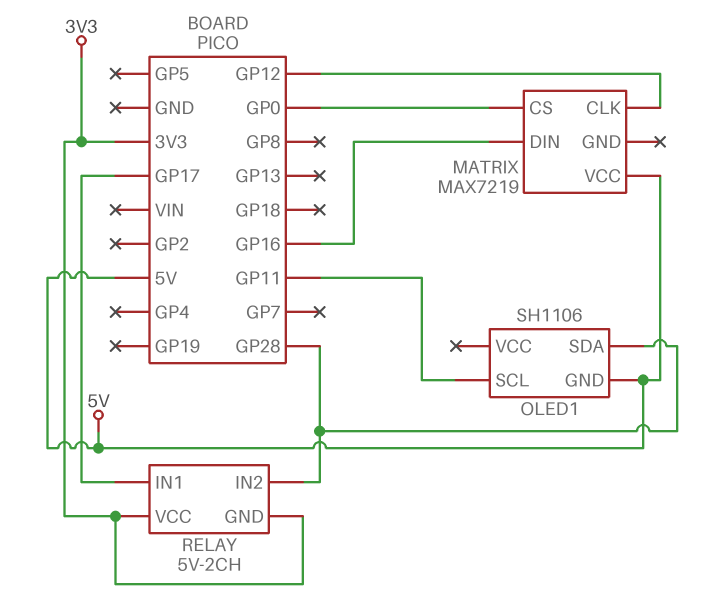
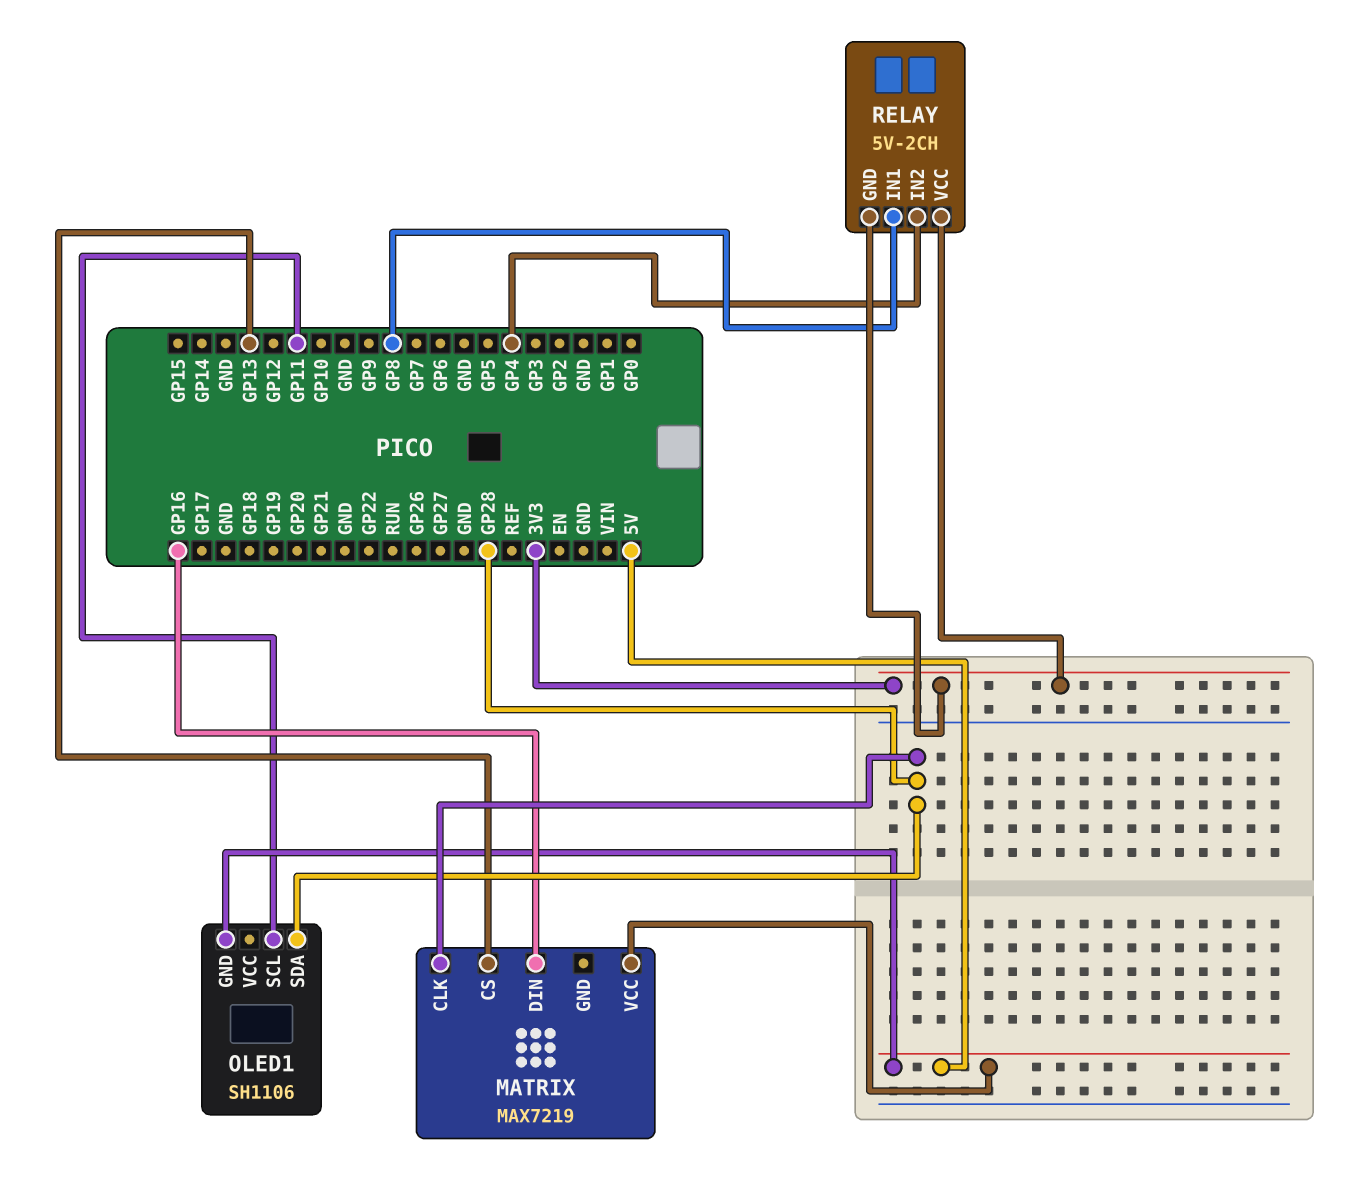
MATRIX pin CLK: GP12 -> GP28
MATRIX pin CS: GP0 -> GP13
RELAY pin IN1: GP17 -> GP8
RELAY pin IN2: GP28 -> GP4

